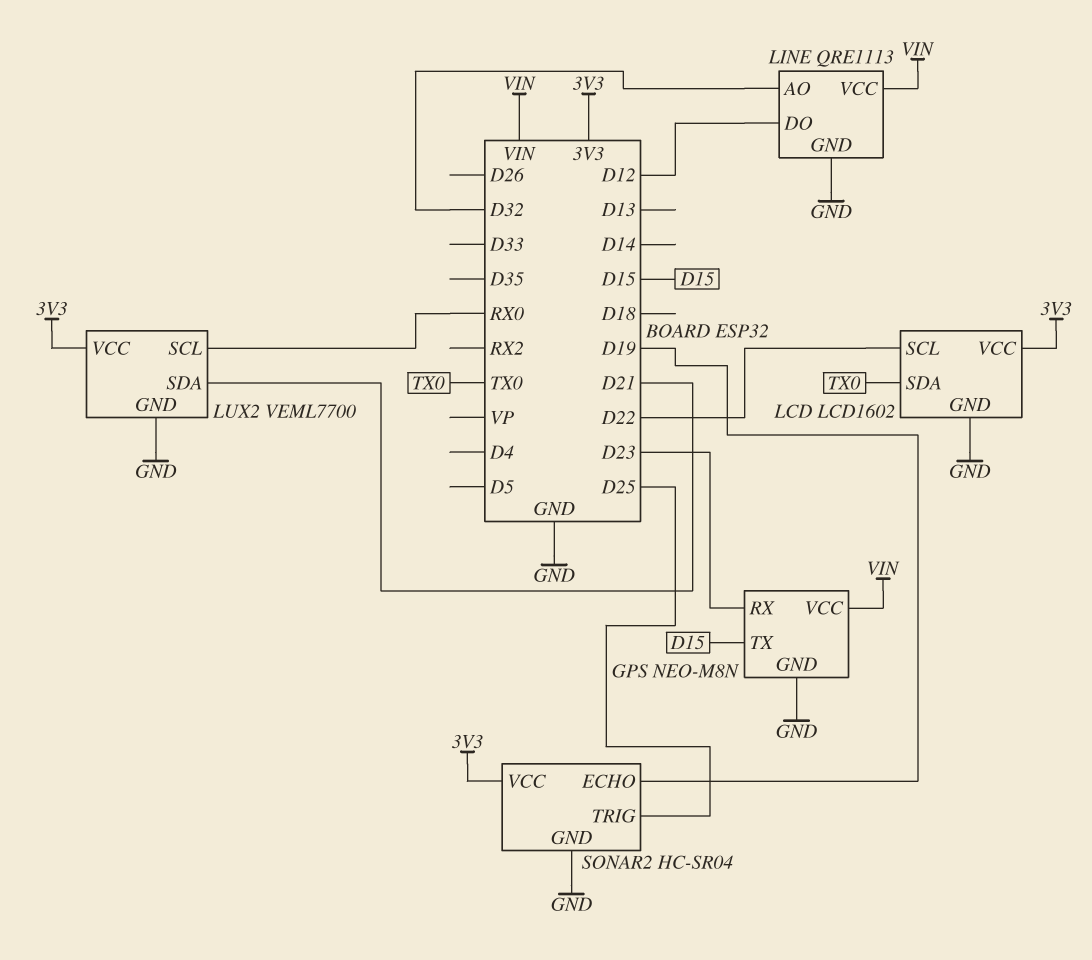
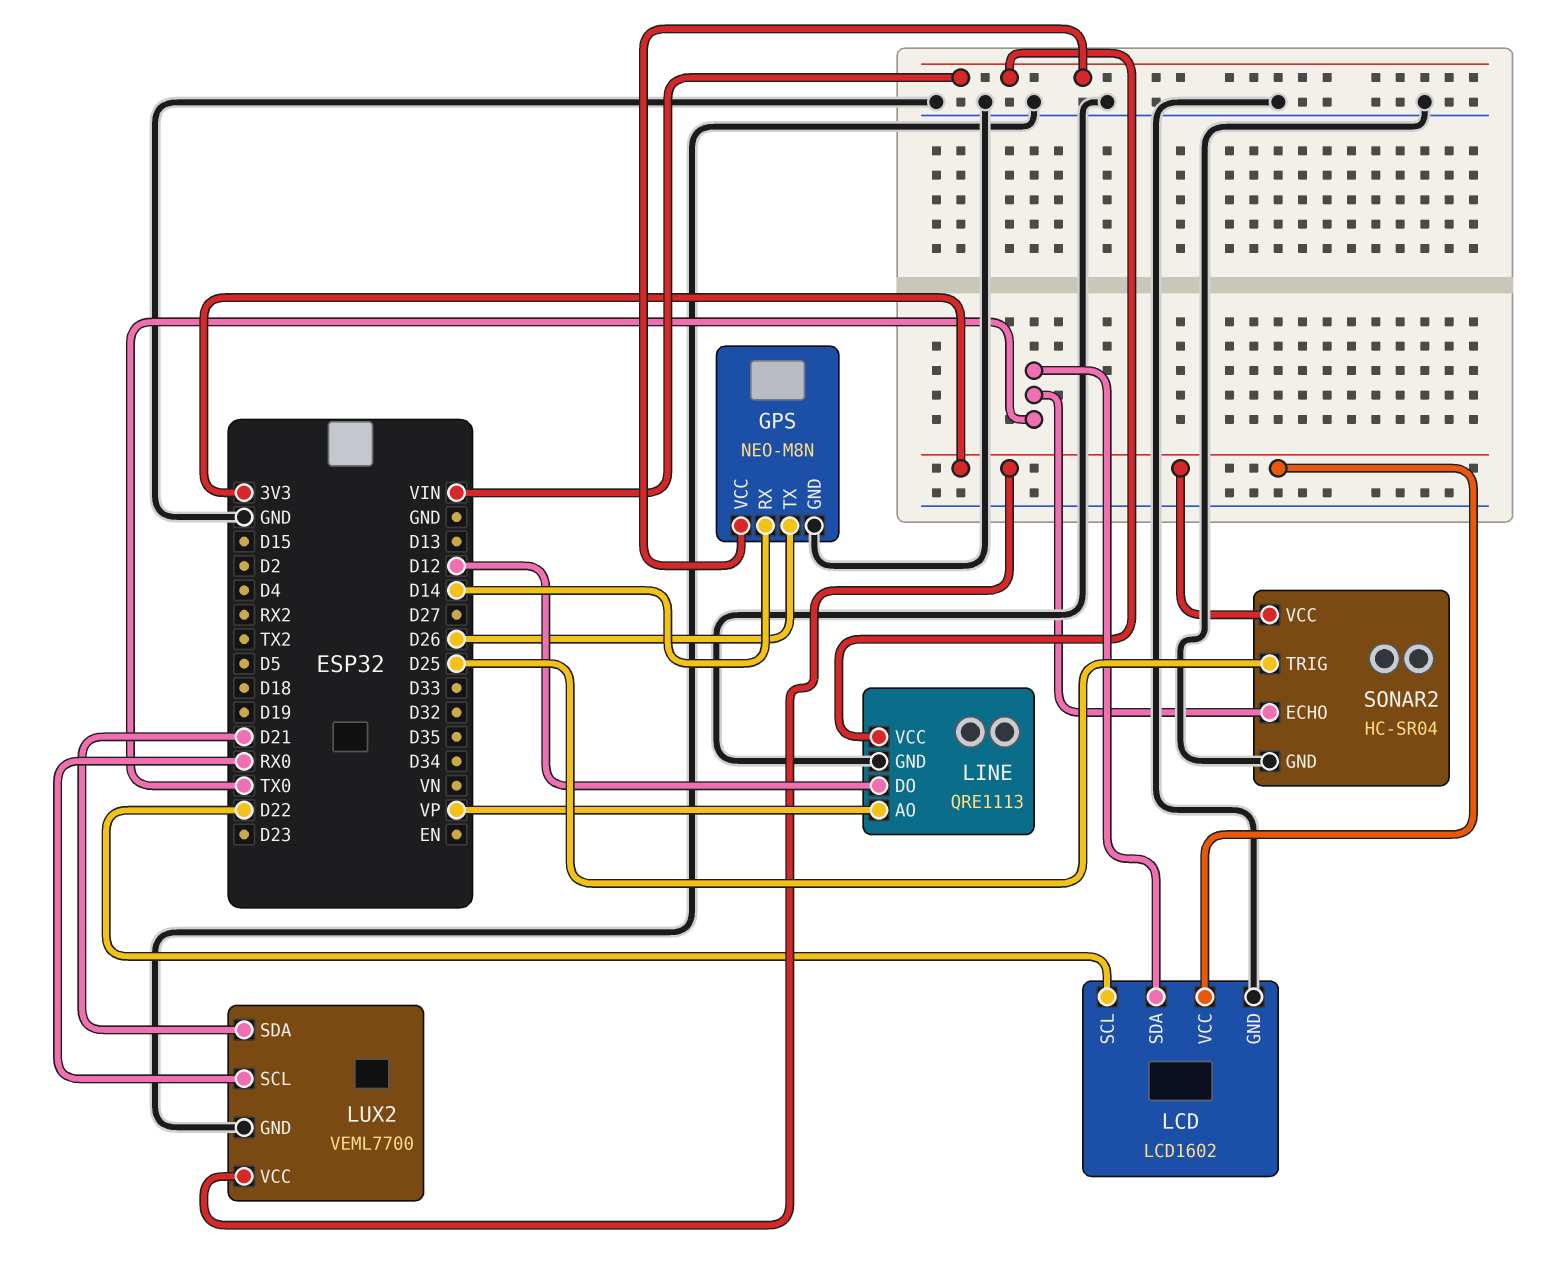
GPS pin RX: D23 -> D14
GPS pin TX: D15 -> D26
LINE pin AO: D32 -> VP
SONAR2 pin ECHO: D19 -> TX0

